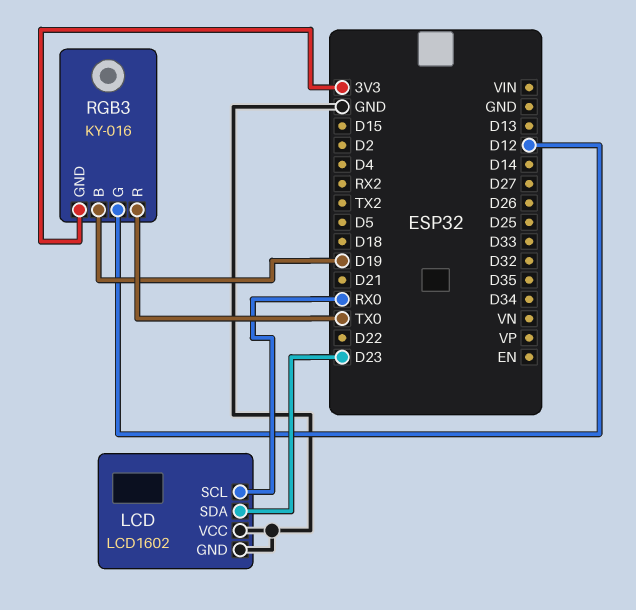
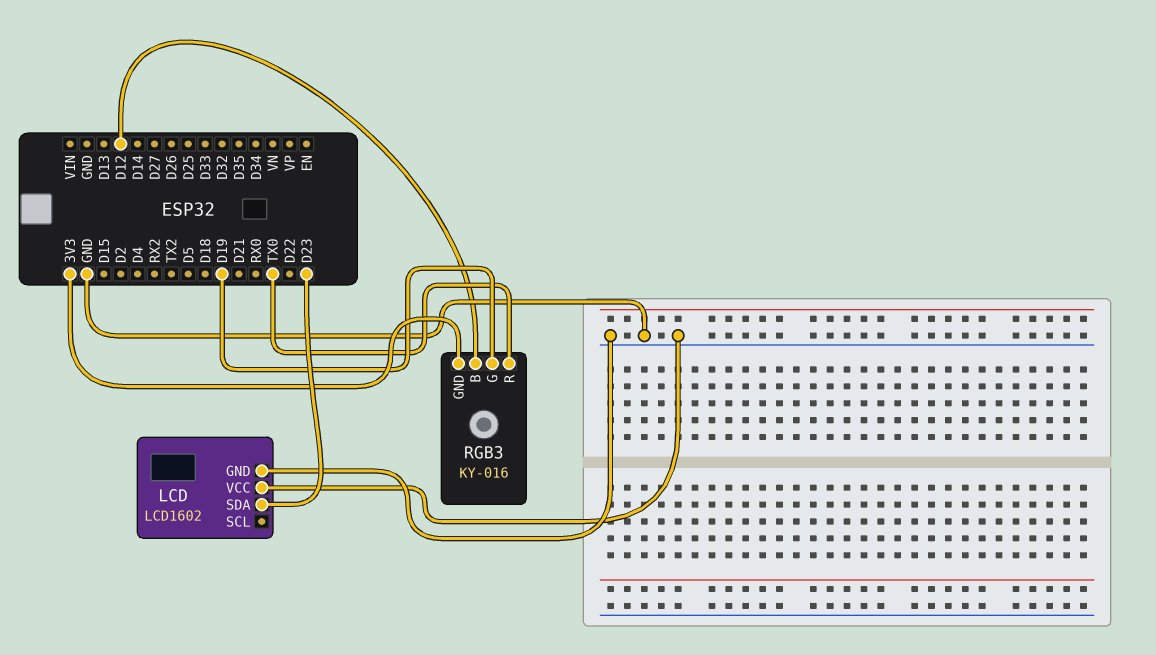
LCD pin SCL: RX0 -> none
RGB3 pin B: D19 -> D12
RGB3 pin G: D12 -> D19

